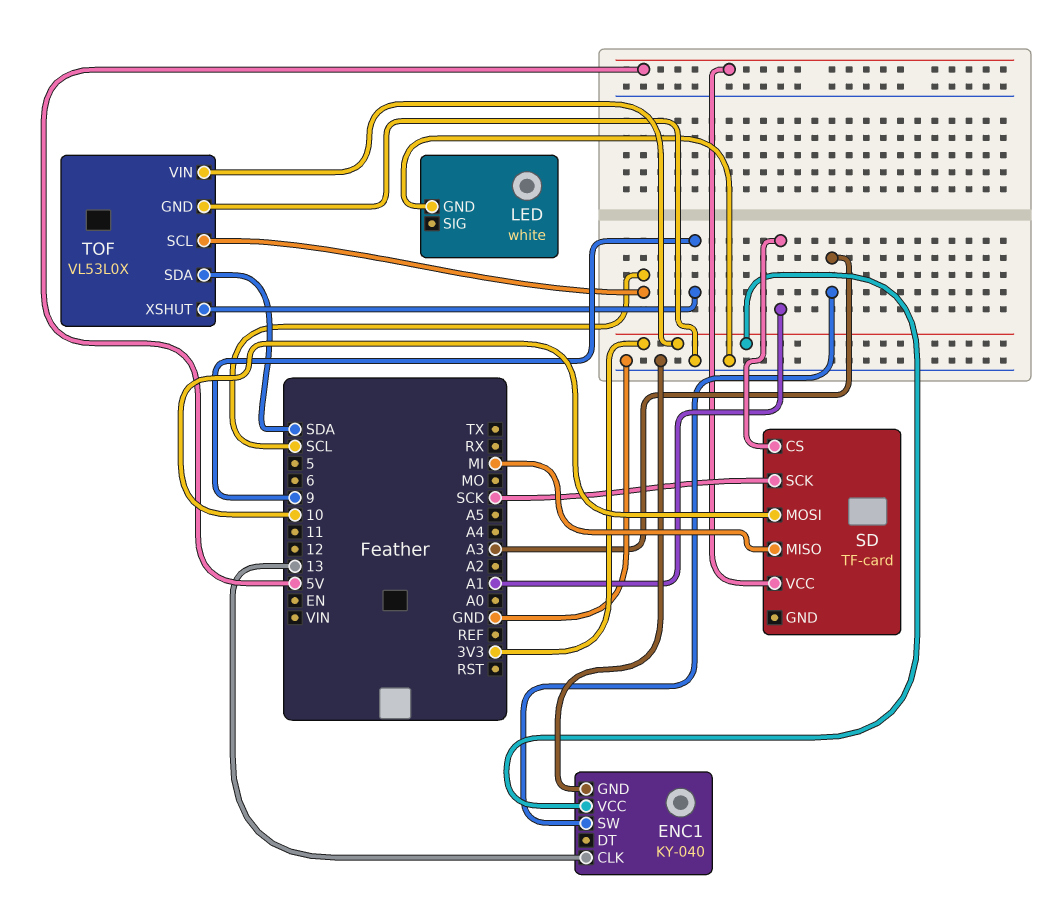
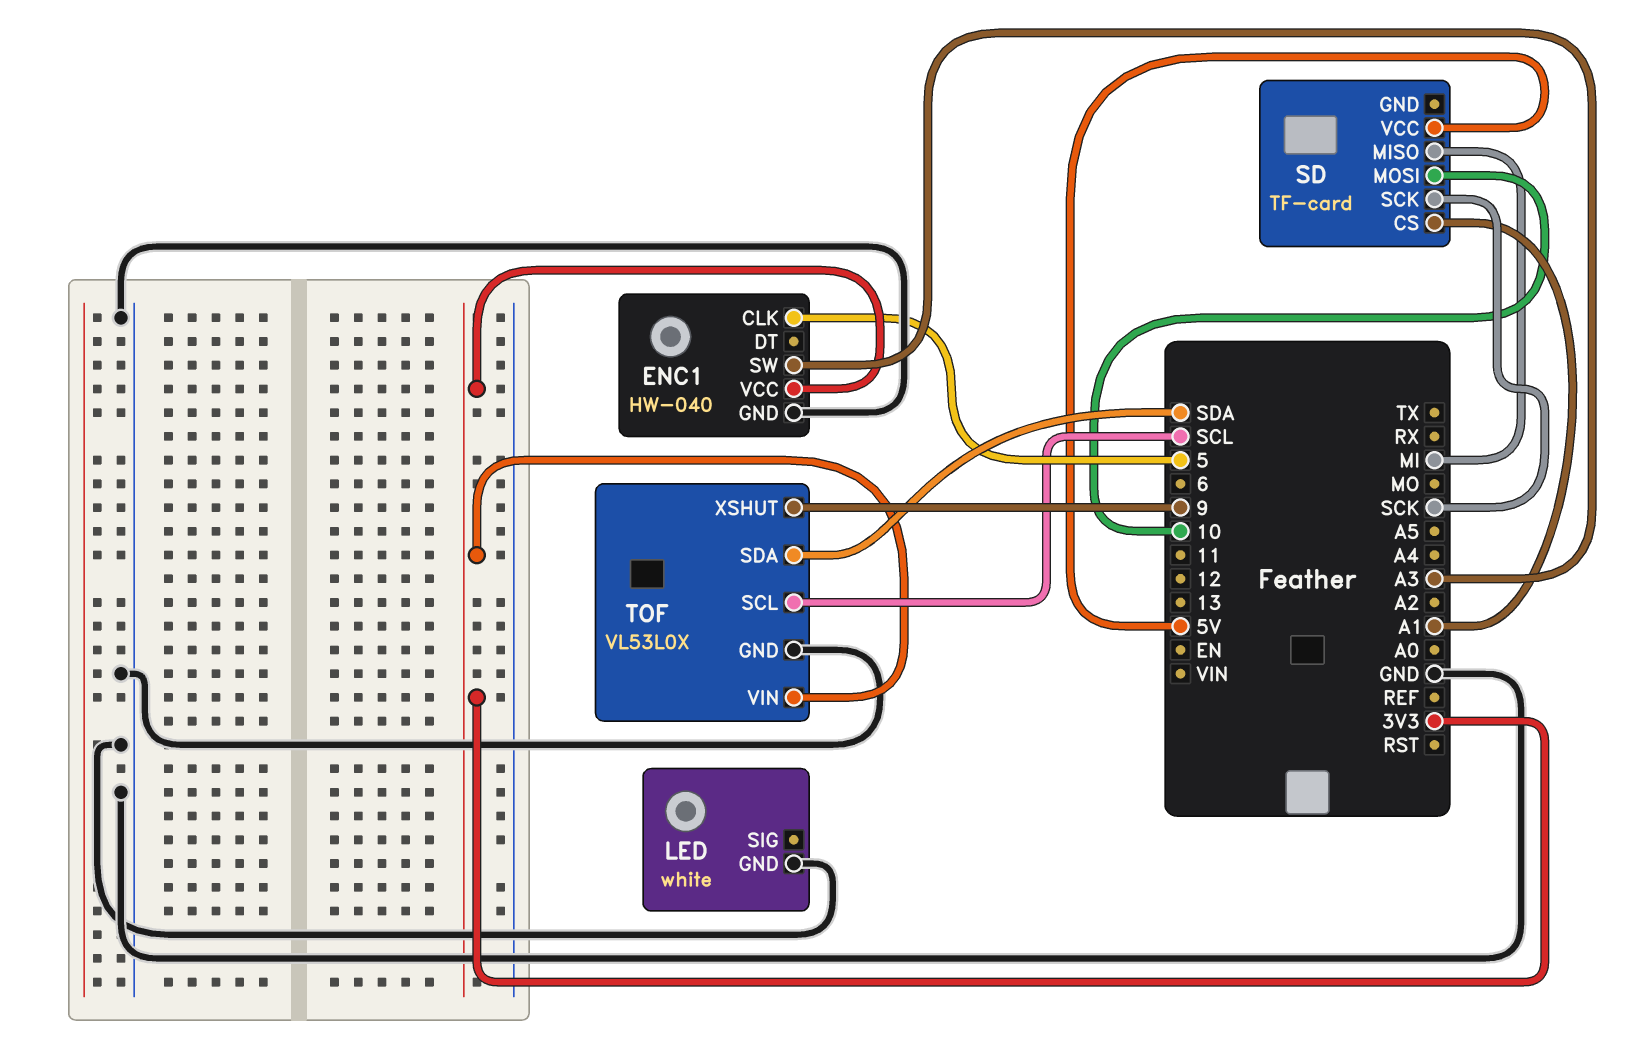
ENC1: KY-040 -> HW-040
ENC1 pin CLK: 13 -> 5

